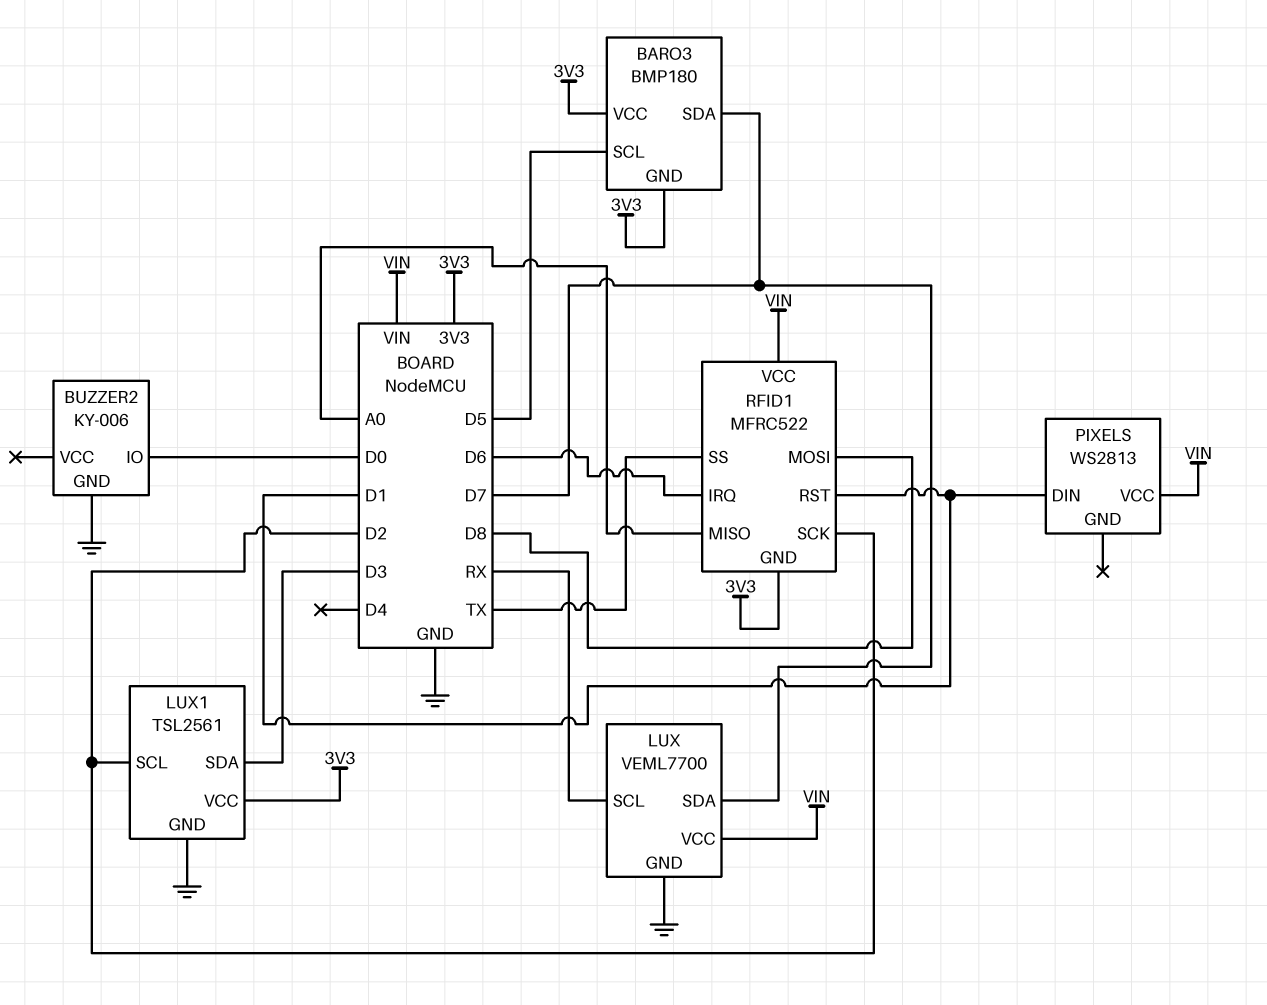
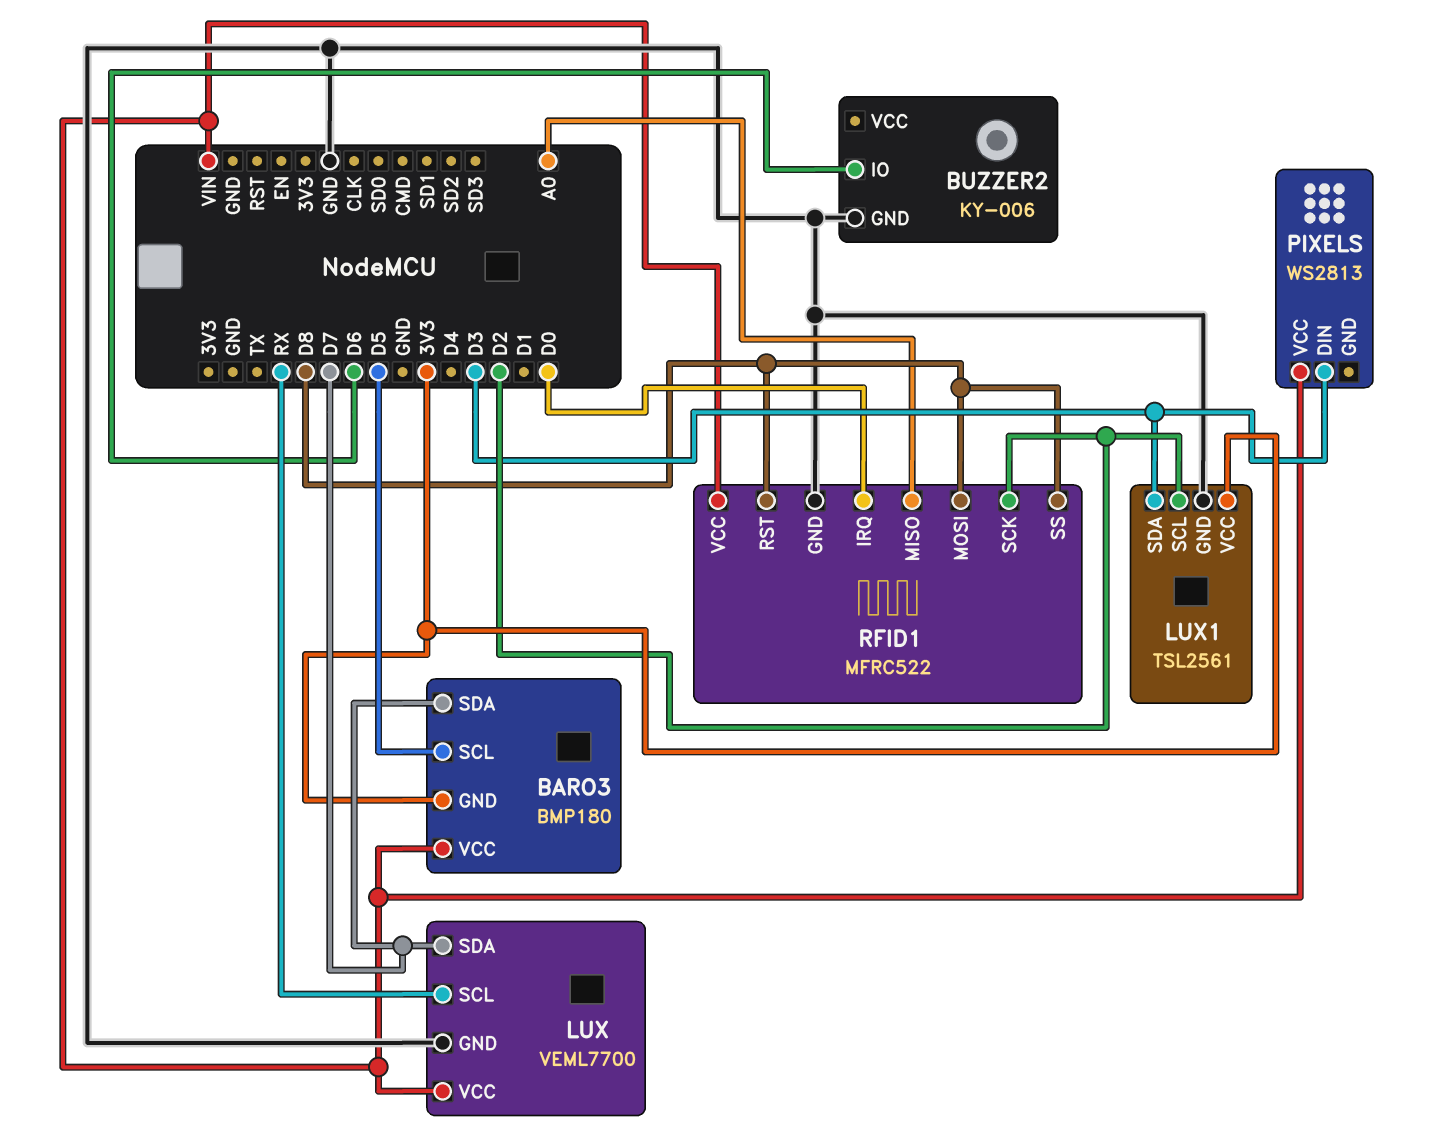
BARO3 pin VCC: 3V3 -> VIN
BUZZER2 pin IO: D0 -> D6
PIXELS pin DIN: D1 -> D3
RFID1 pin GND: 3V3 -> GND
RFID1 pin IRQ: D6 -> D0
RFID1 pin RST: D1 -> D8
RFID1 pin SS: TX -> D8

